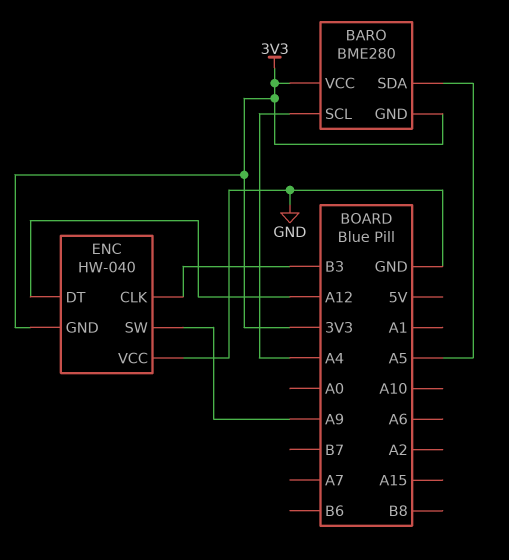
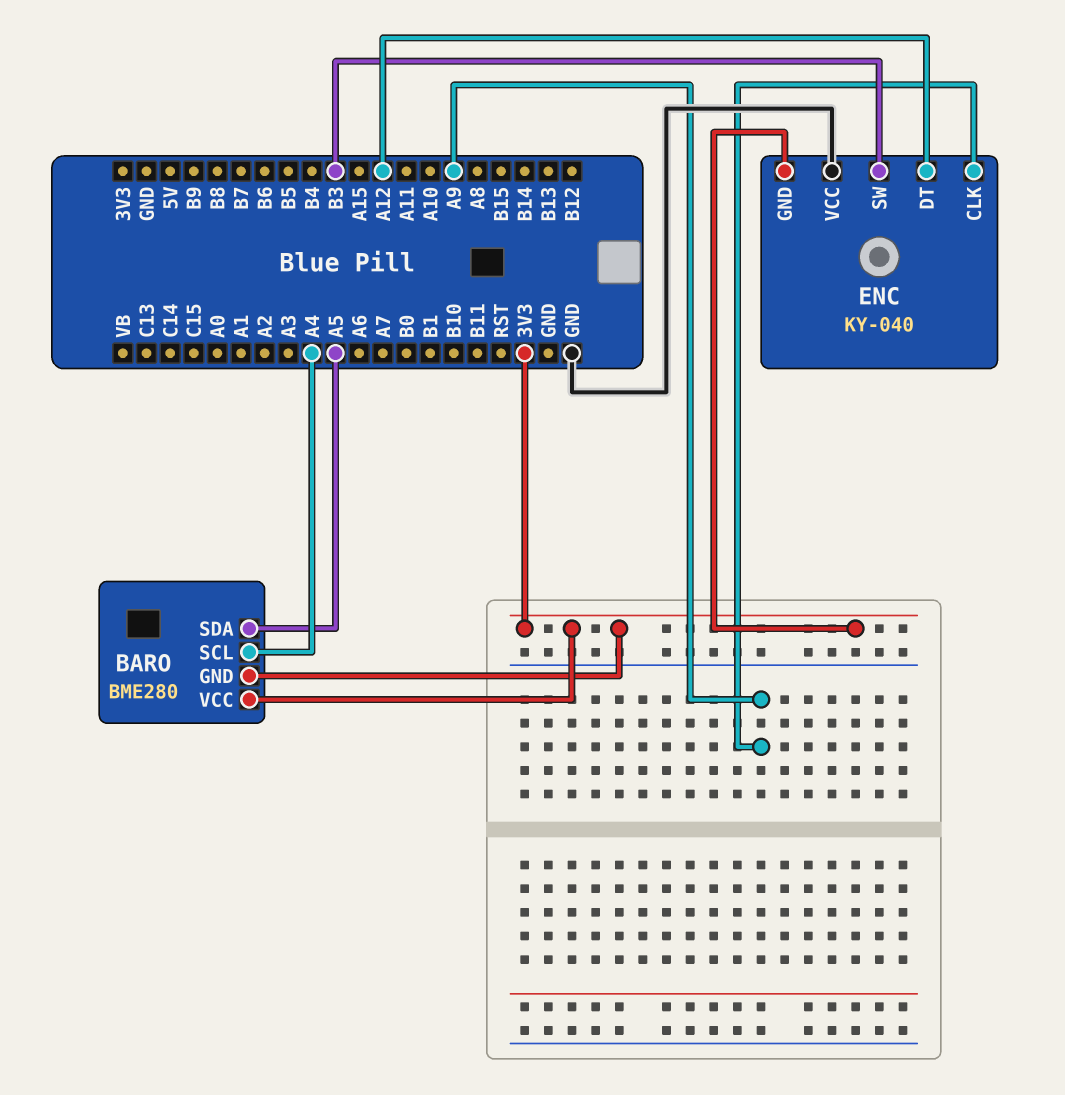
ENC: HW-040 -> KY-040
ENC pin CLK: B3 -> A9
ENC pin SW: A9 -> B3

